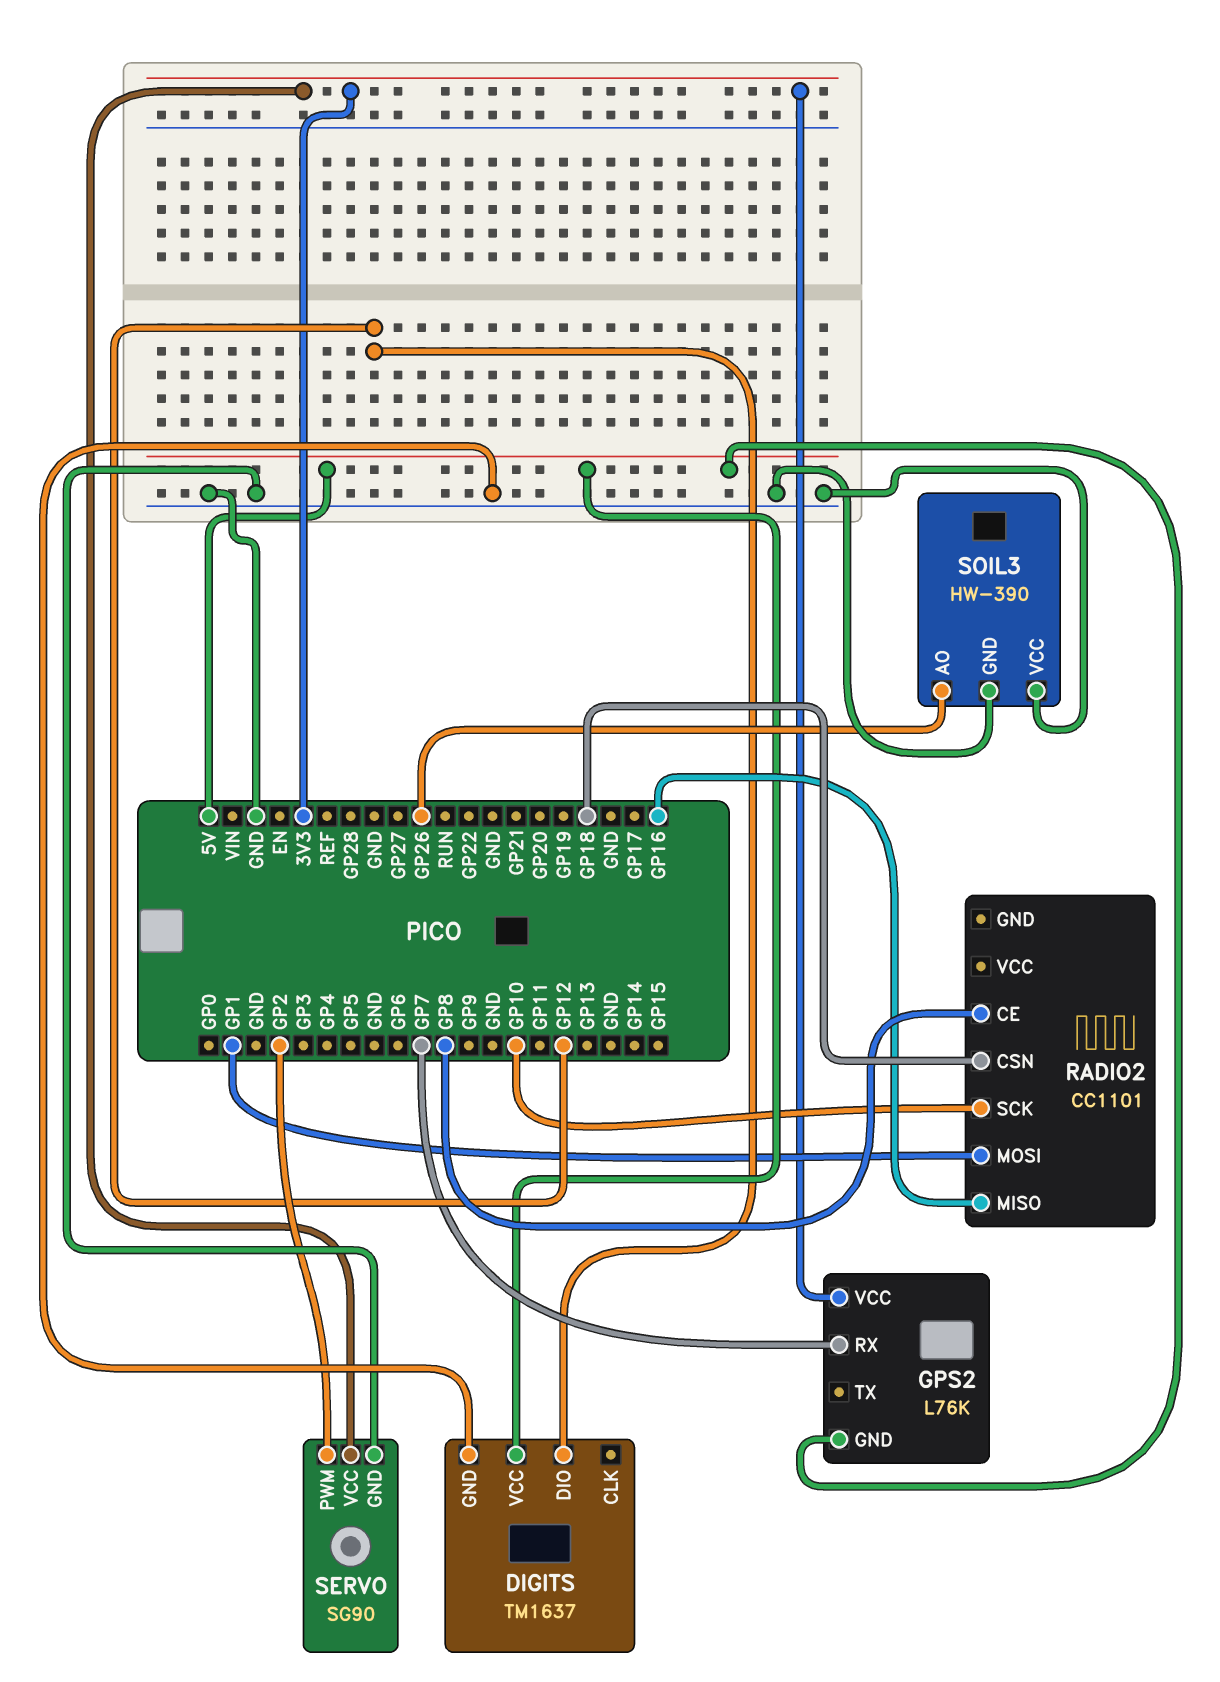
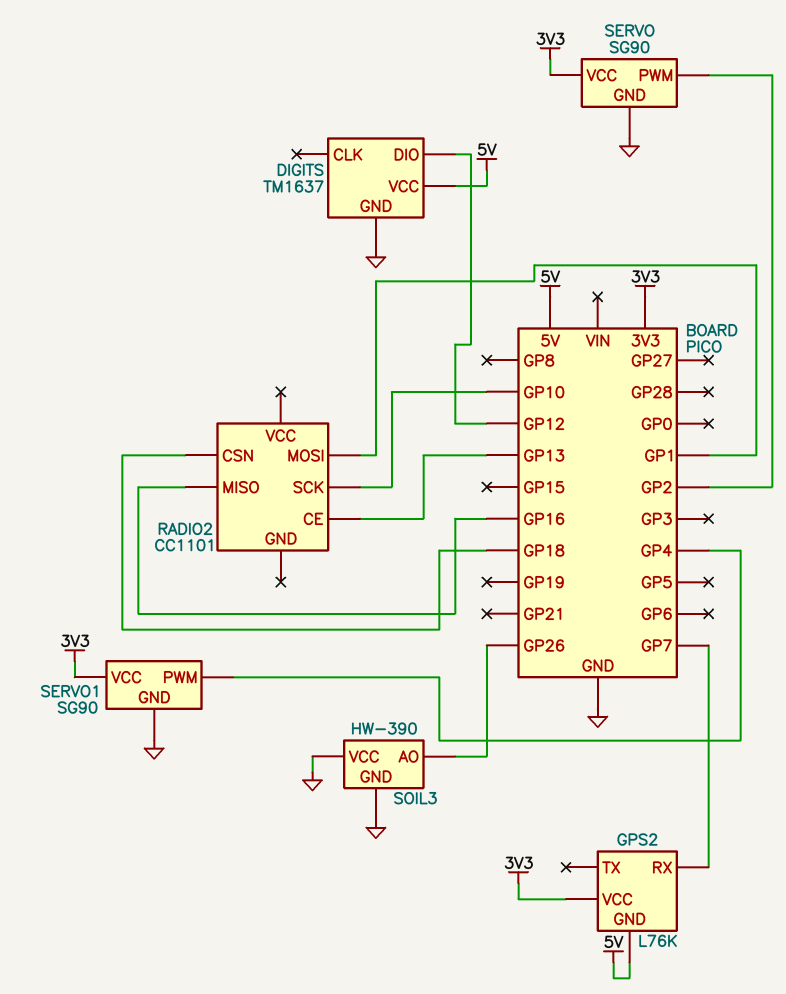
RADIO2 pin CE: GP8 -> GP13
SERVO1: none -> SG90
SERVO1 pin GND: none -> GND
SERVO1 pin PWM: none -> GP4
SERVO1 pin VCC: none -> 3V3

